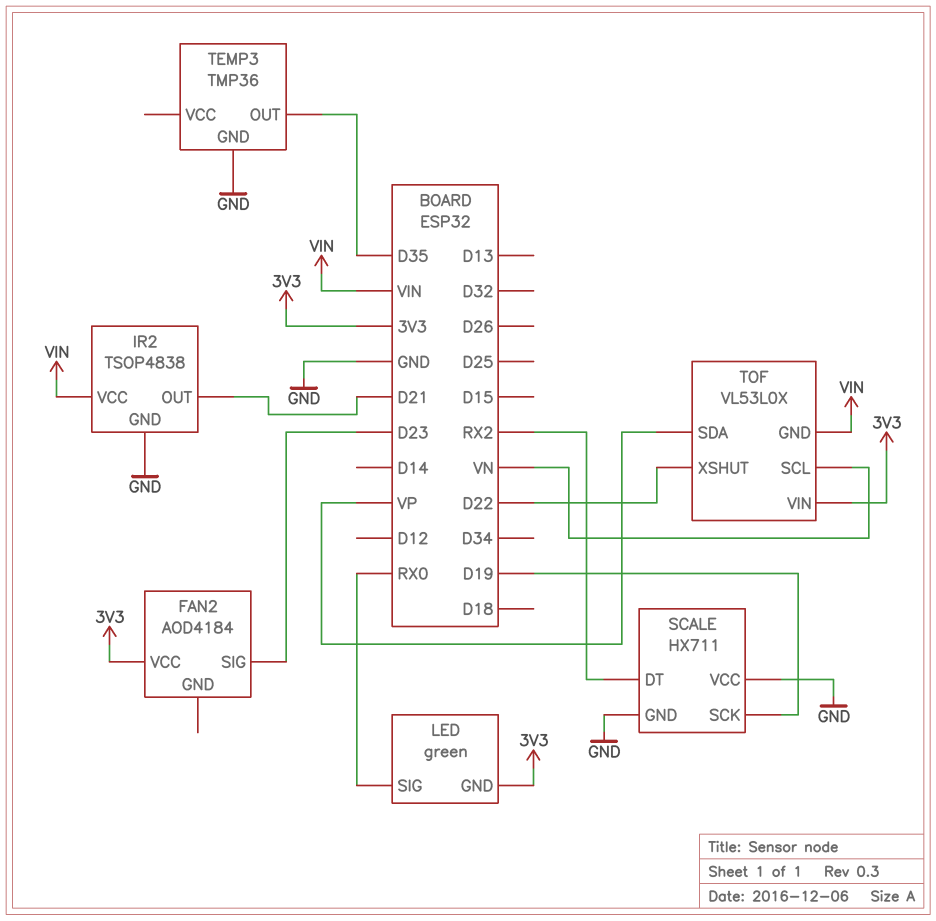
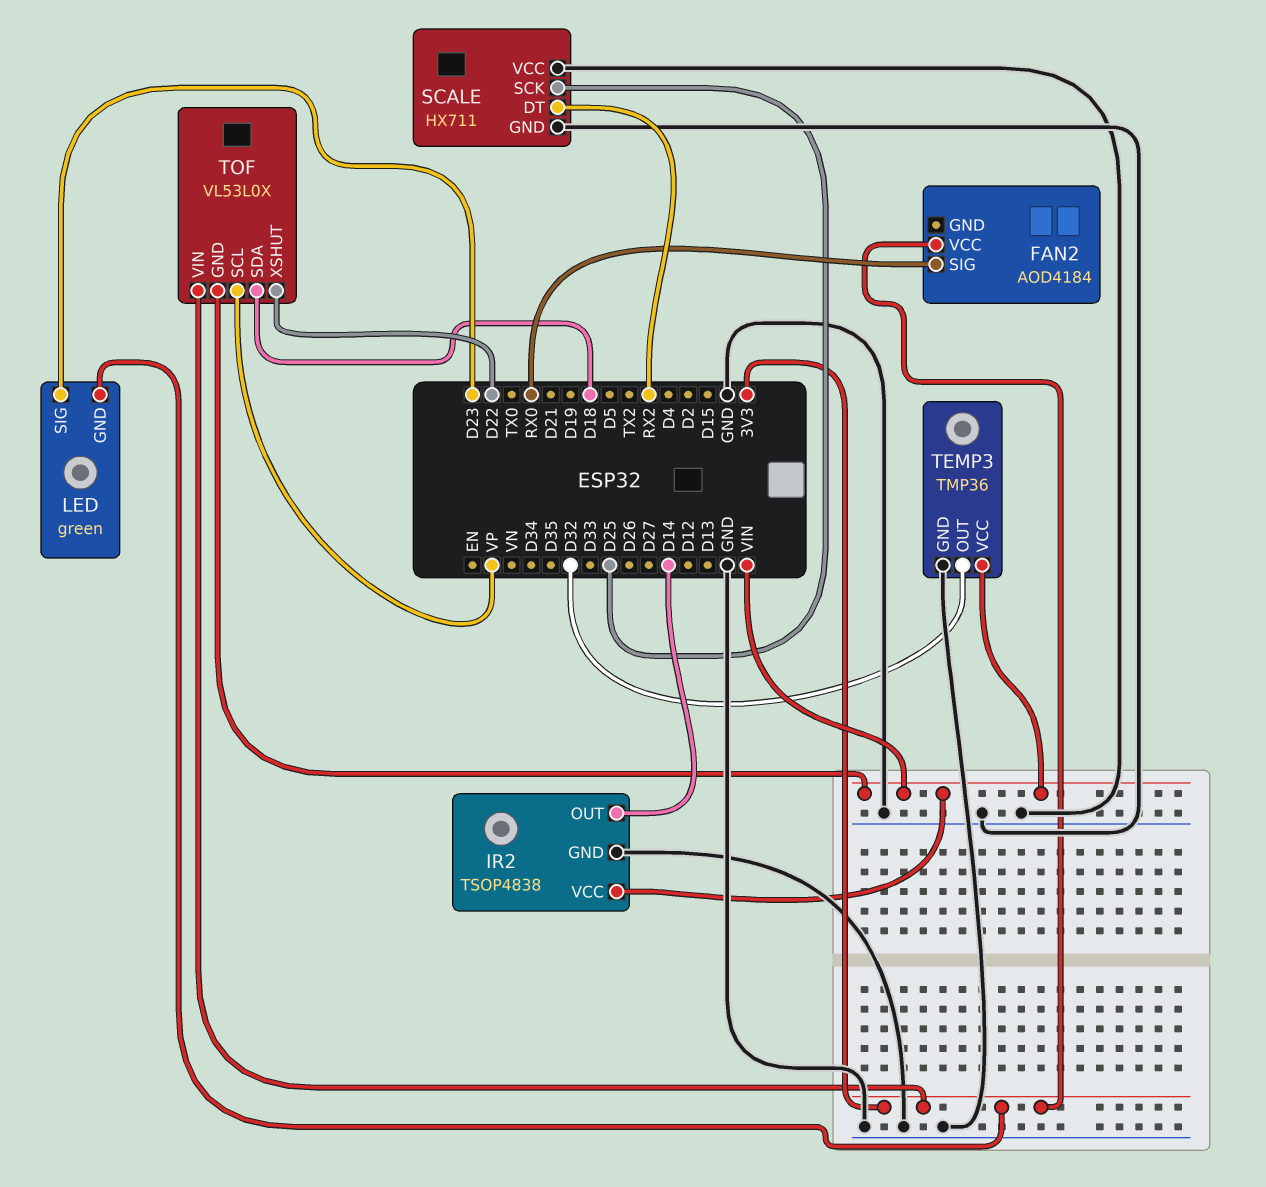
FAN2 pin SIG: D23 -> RX0
IR2 pin OUT: D21 -> D14
LED pin SIG: RX0 -> D23
SCALE pin SCK: D19 -> D25
TEMP3 pin OUT: D35 -> D32
TEMP3 pin VCC: none -> VIN
TOF pin SCL: VN -> VP
TOF pin SDA: VP -> D18

